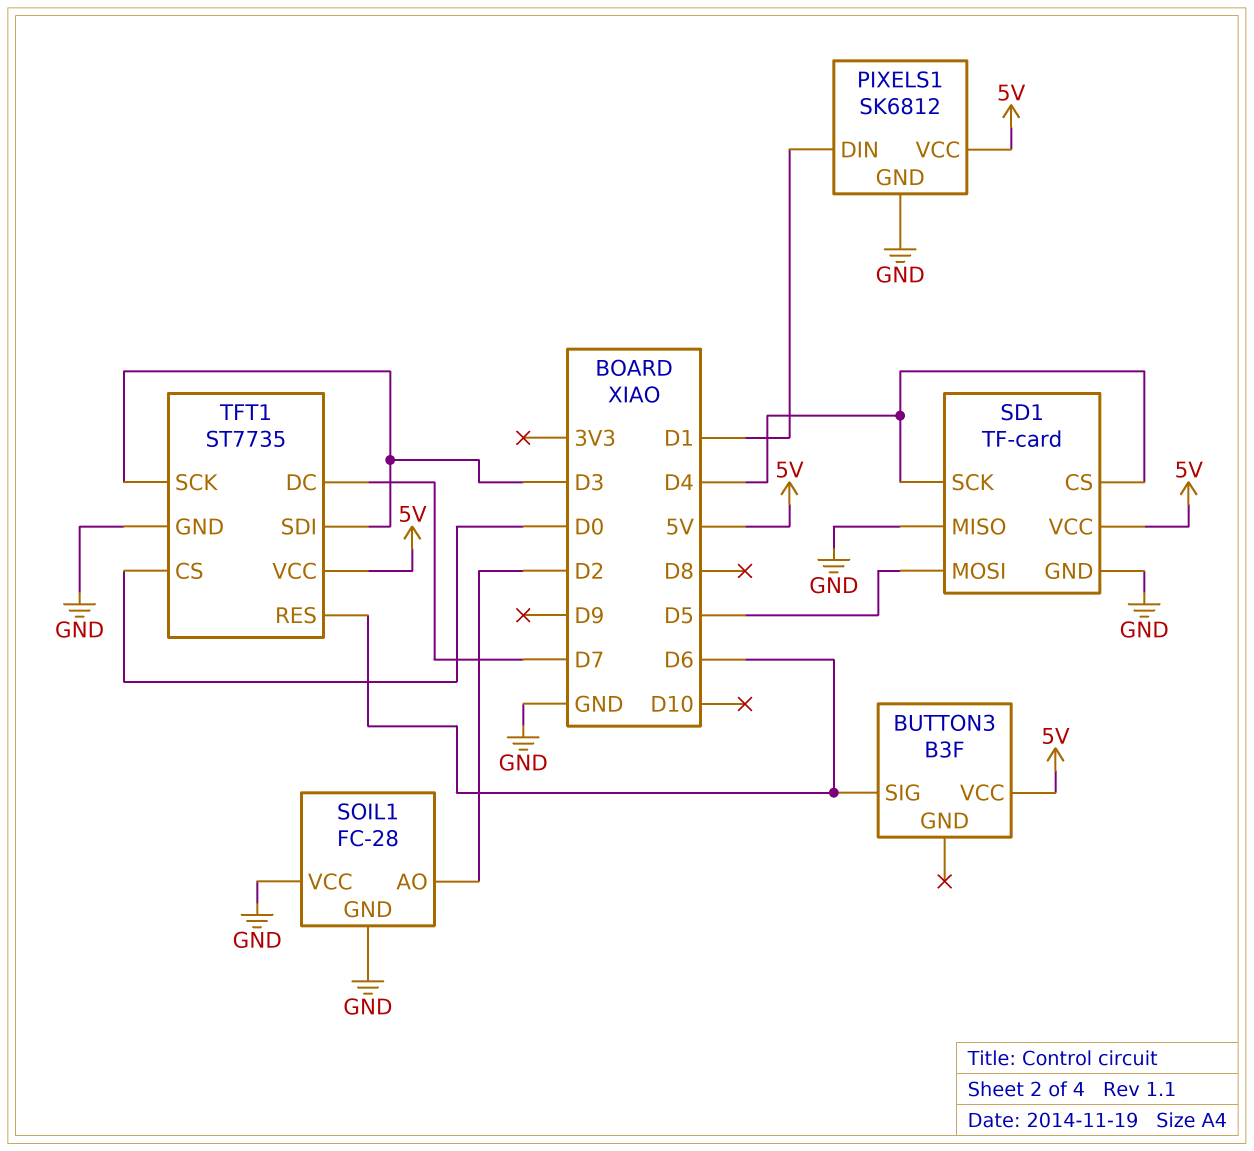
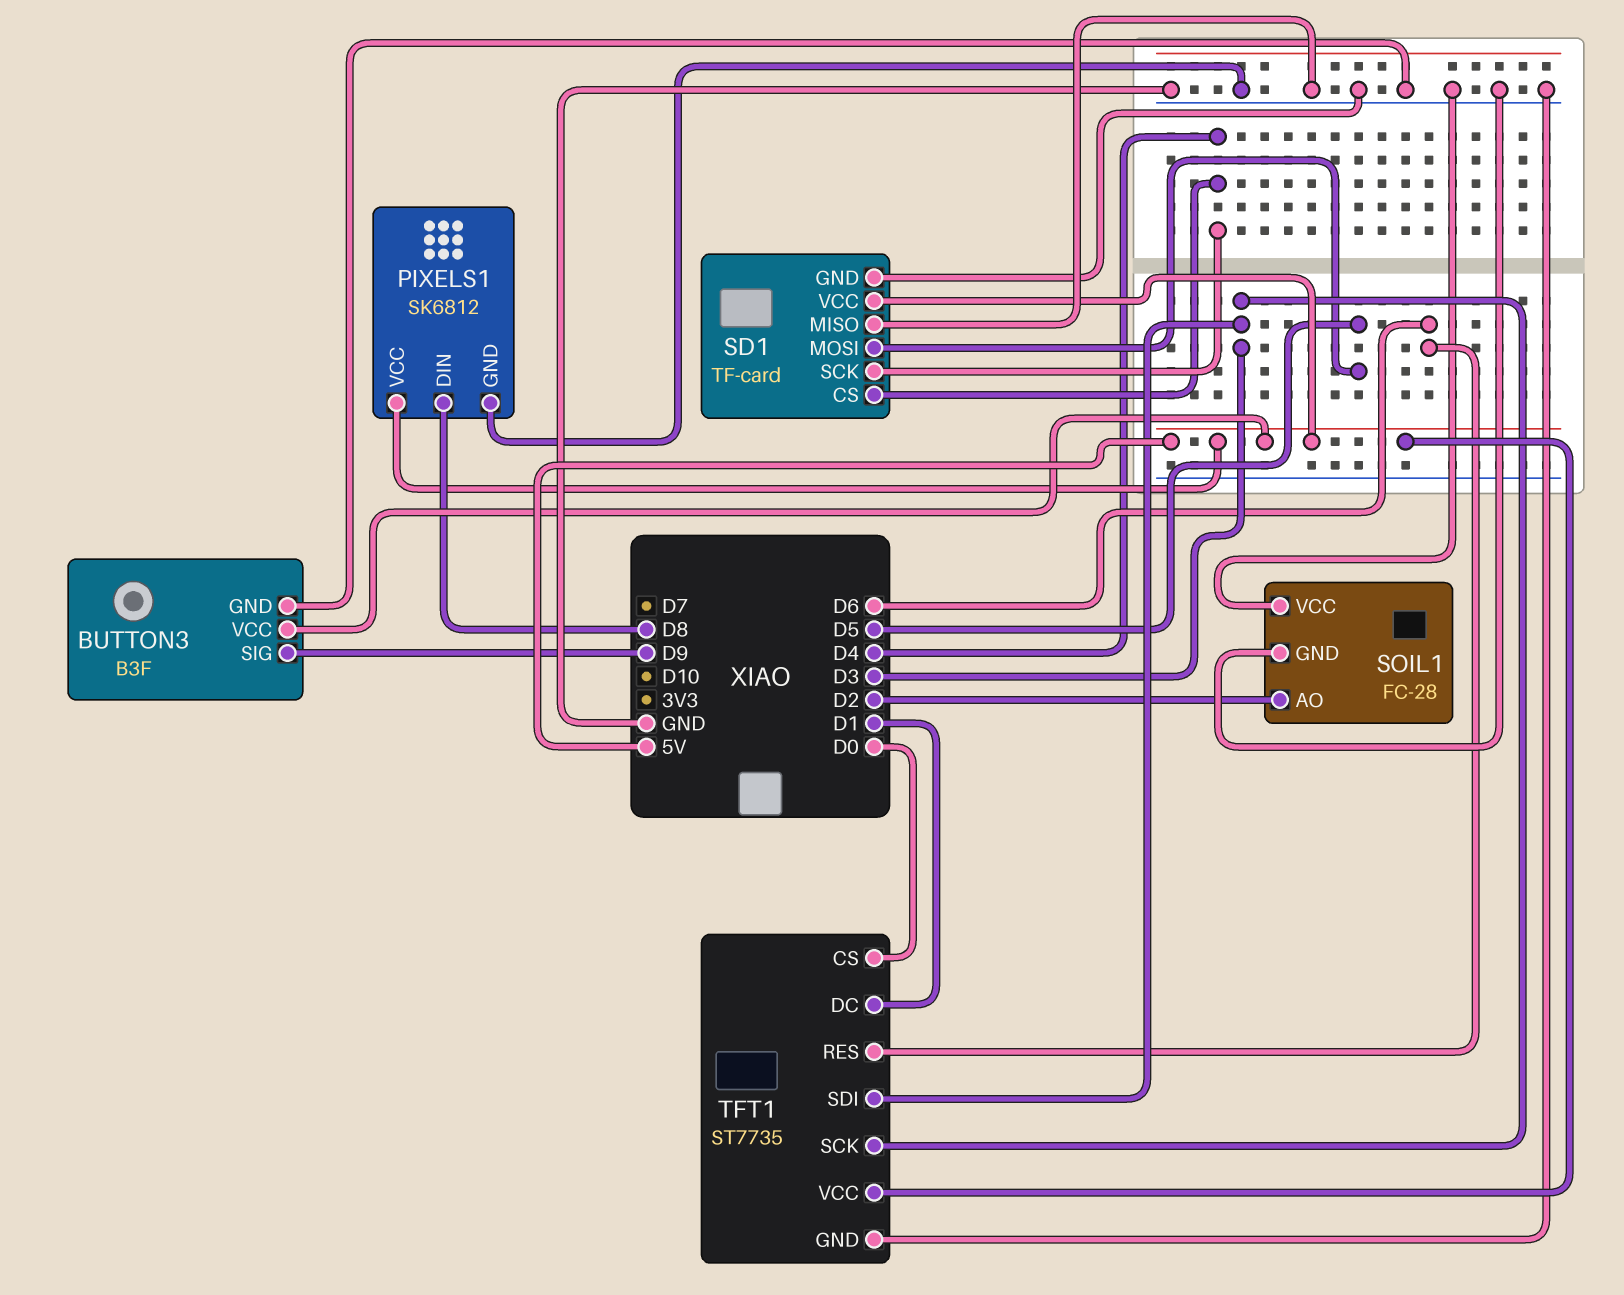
BUTTON3 pin GND: none -> GND
BUTTON3 pin SIG: D6 -> D9
PIXELS1 pin DIN: D1 -> D8
TFT1 pin DC: D7 -> D1

